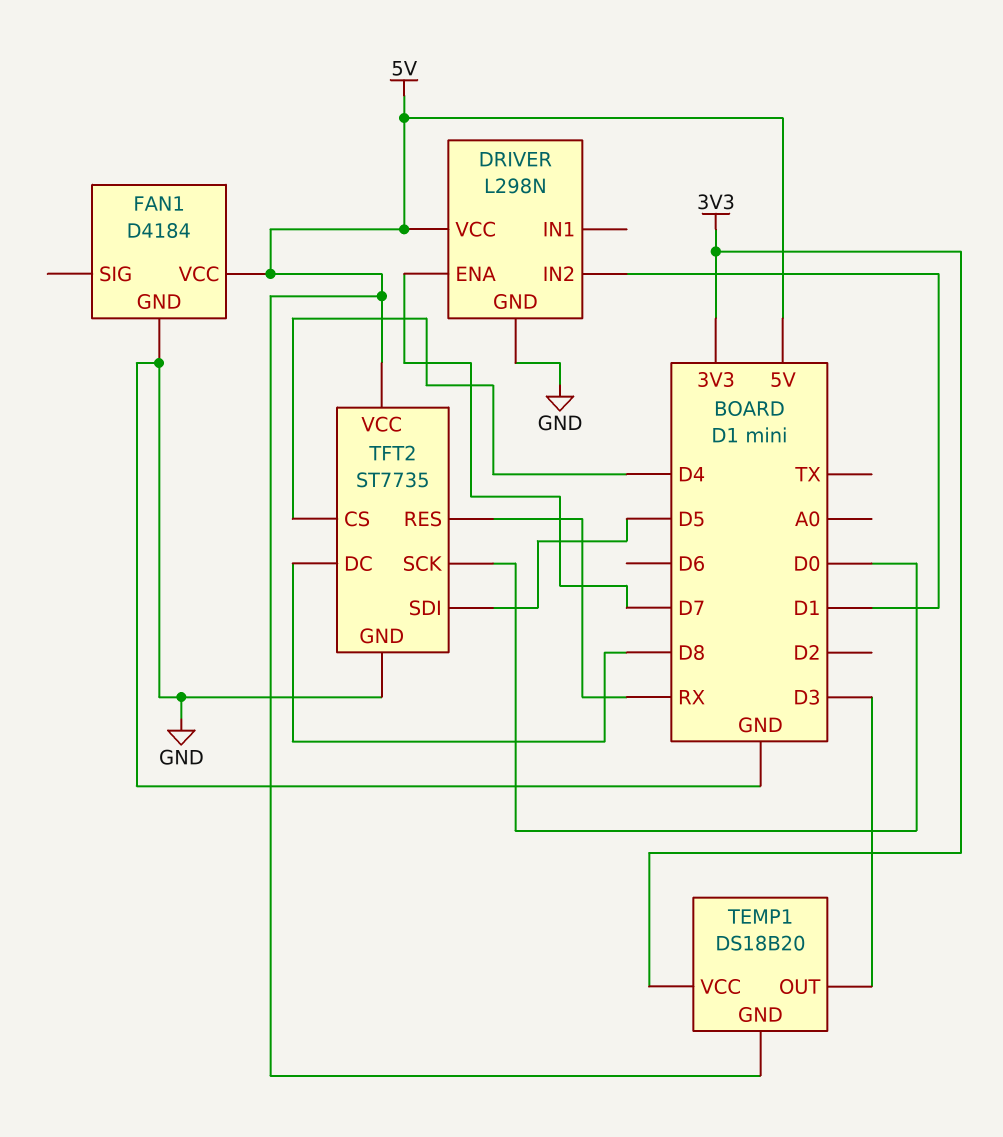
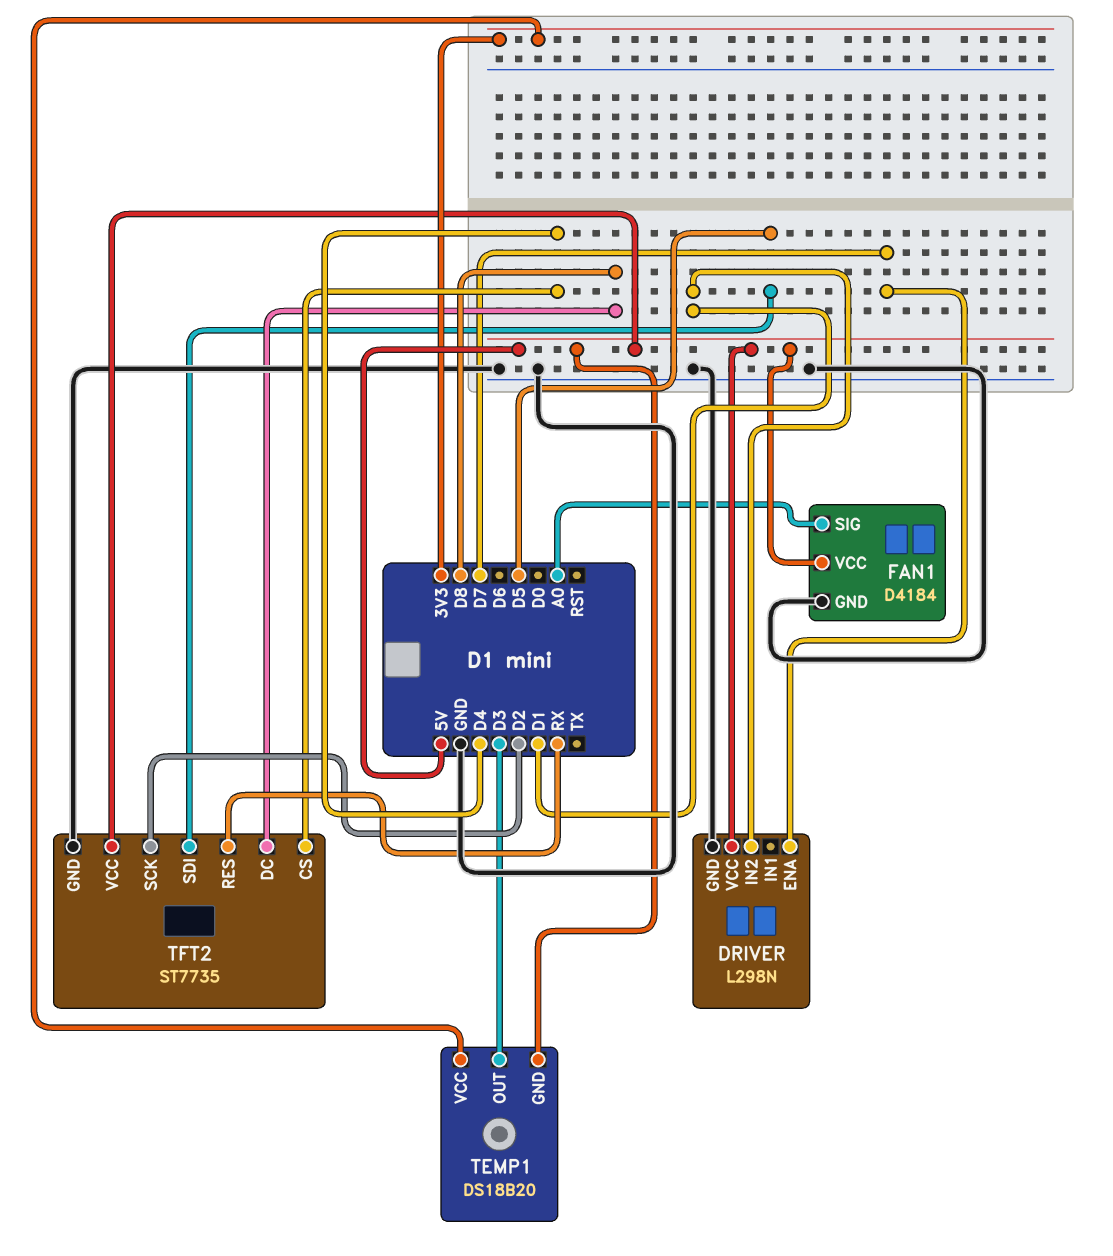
FAN1 pin SIG: none -> A0
TFT2 pin SCK: D0 -> D2

